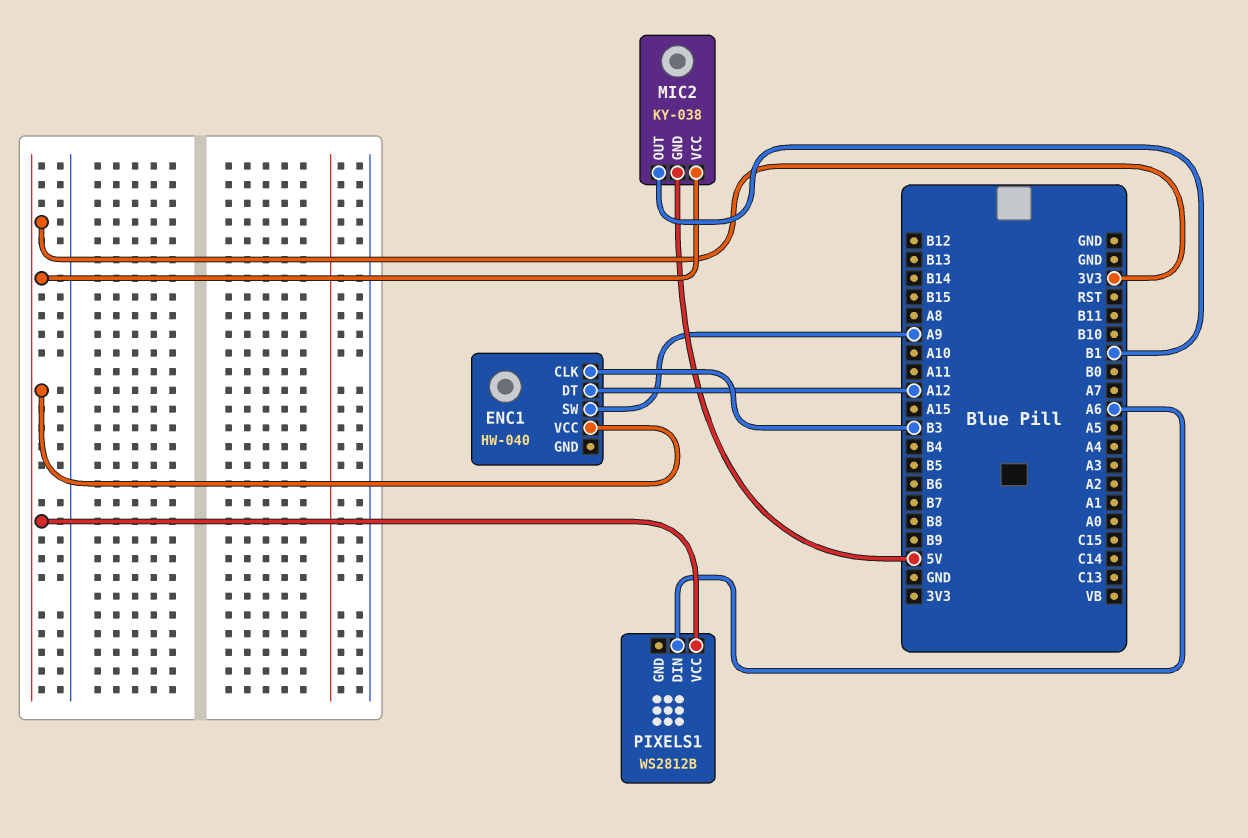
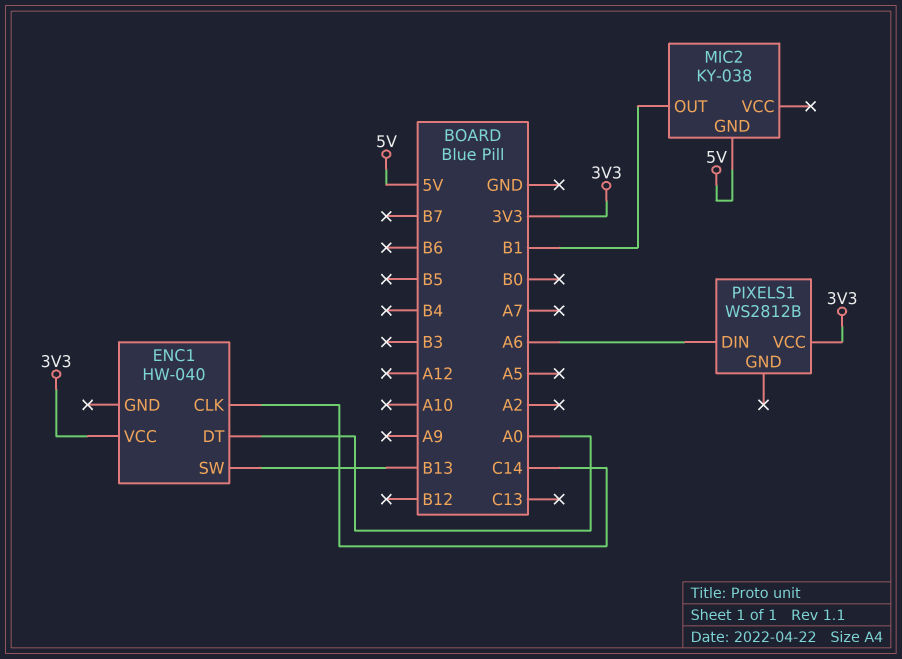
ENC1 pin CLK: B3 -> C14
ENC1 pin DT: A12 -> A0
ENC1 pin SW: A9 -> B13
MIC2 pin VCC: 3V3 -> none

